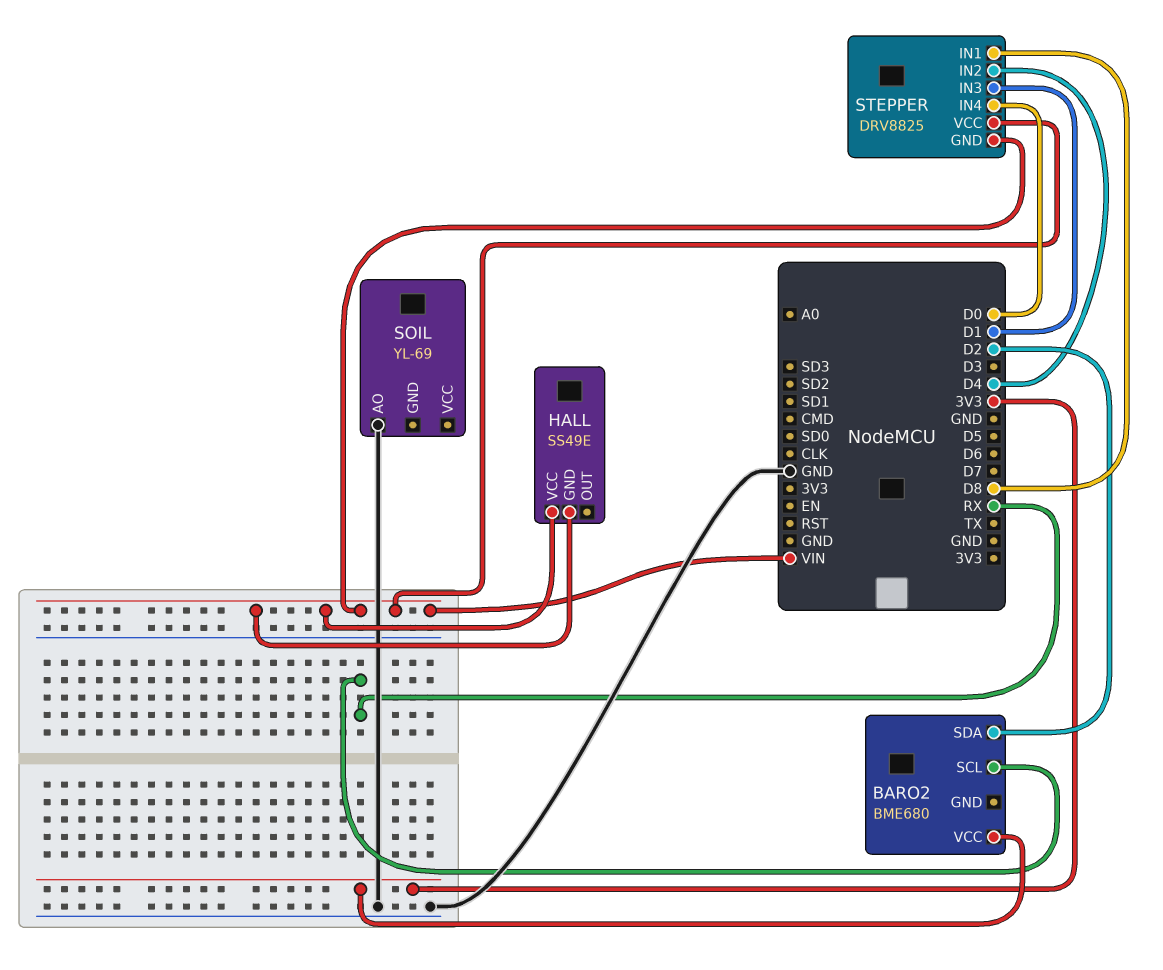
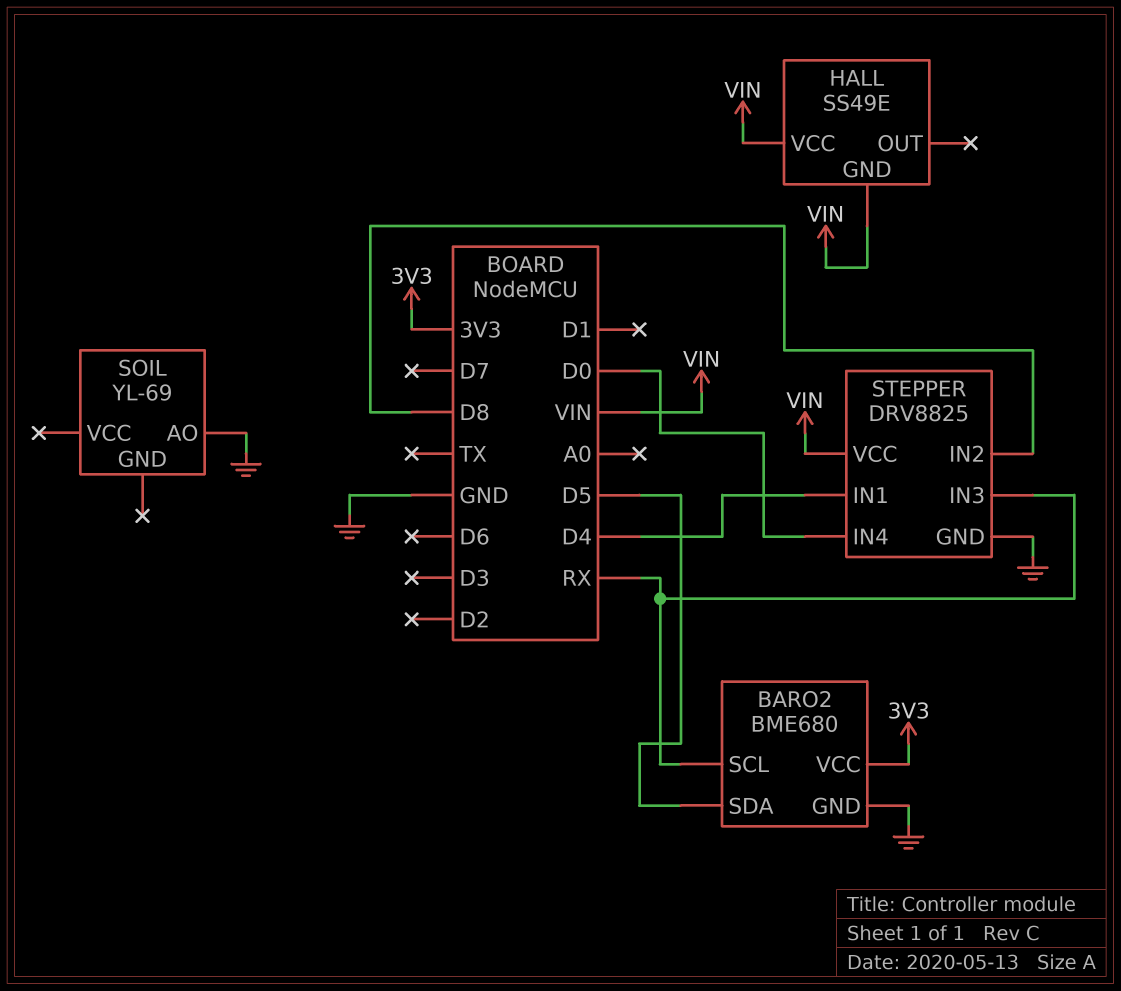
BARO2 pin GND: none -> GND
BARO2 pin SDA: D2 -> D5
STEPPER pin GND: VIN -> GND
STEPPER pin IN1: D8 -> D4
STEPPER pin IN2: D4 -> D8
STEPPER pin IN3: D1 -> RX

